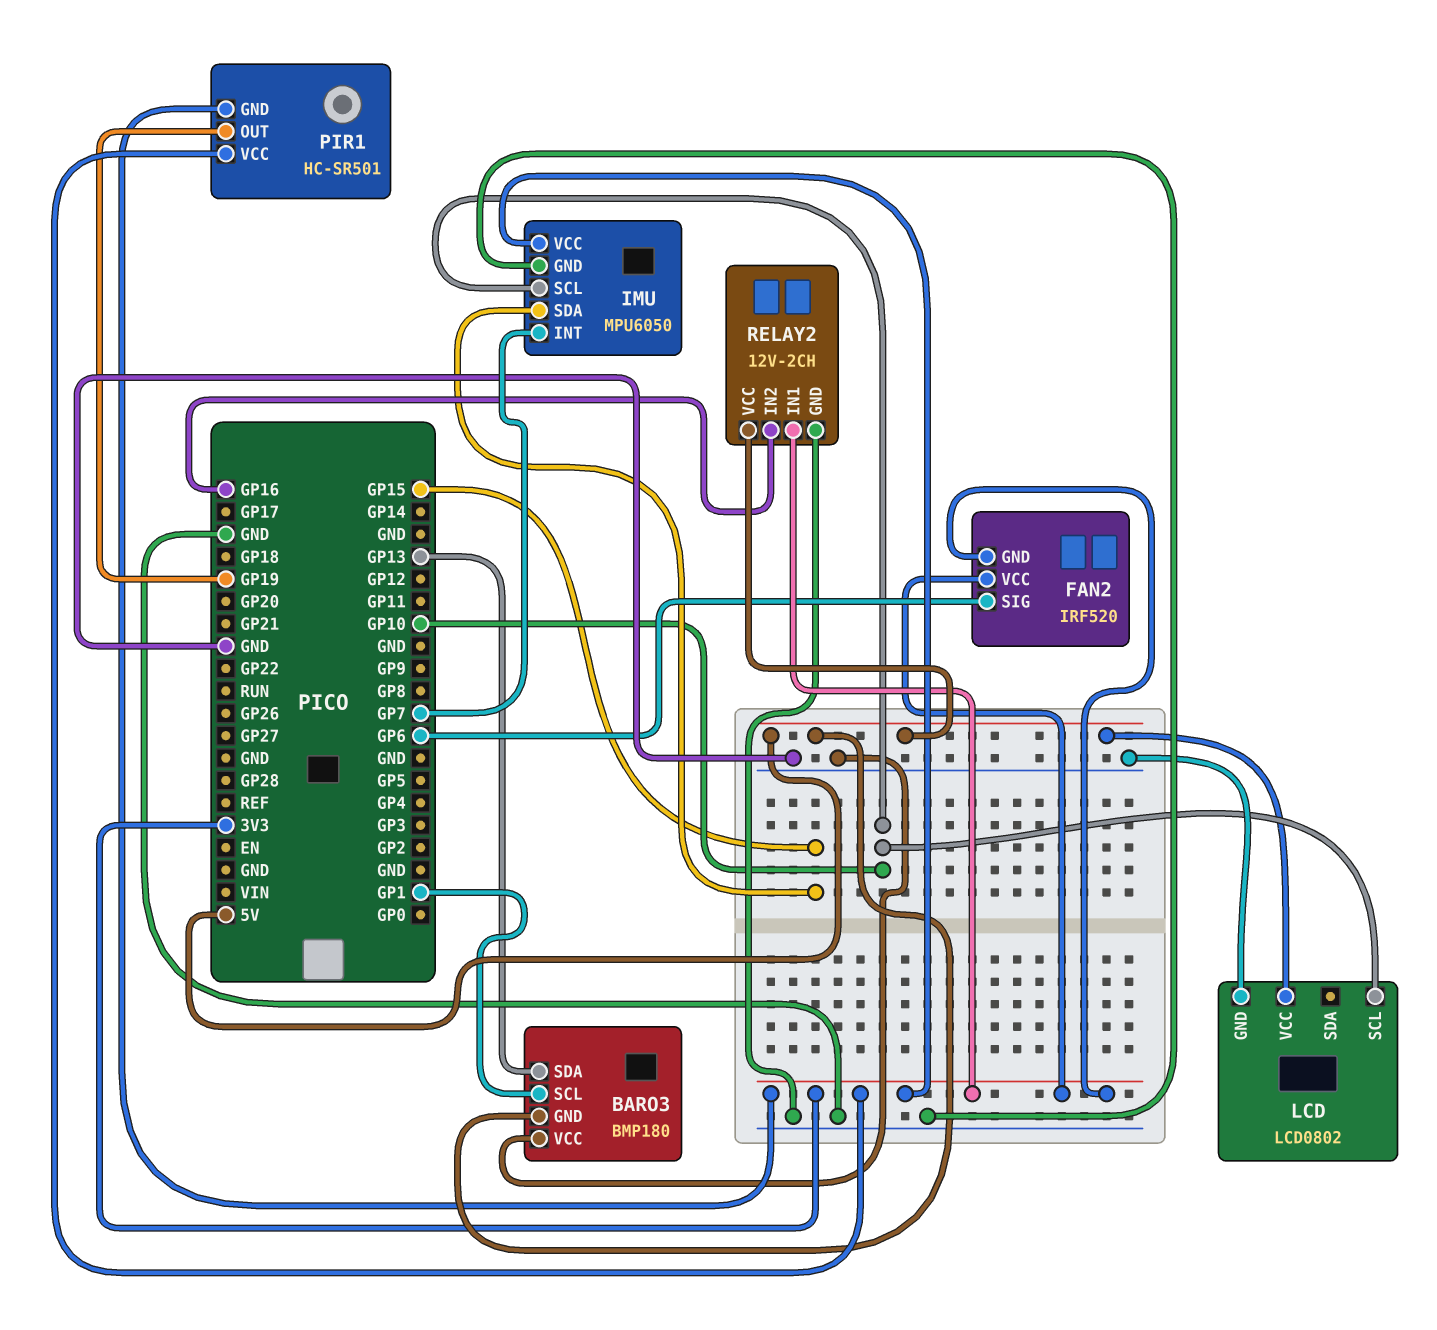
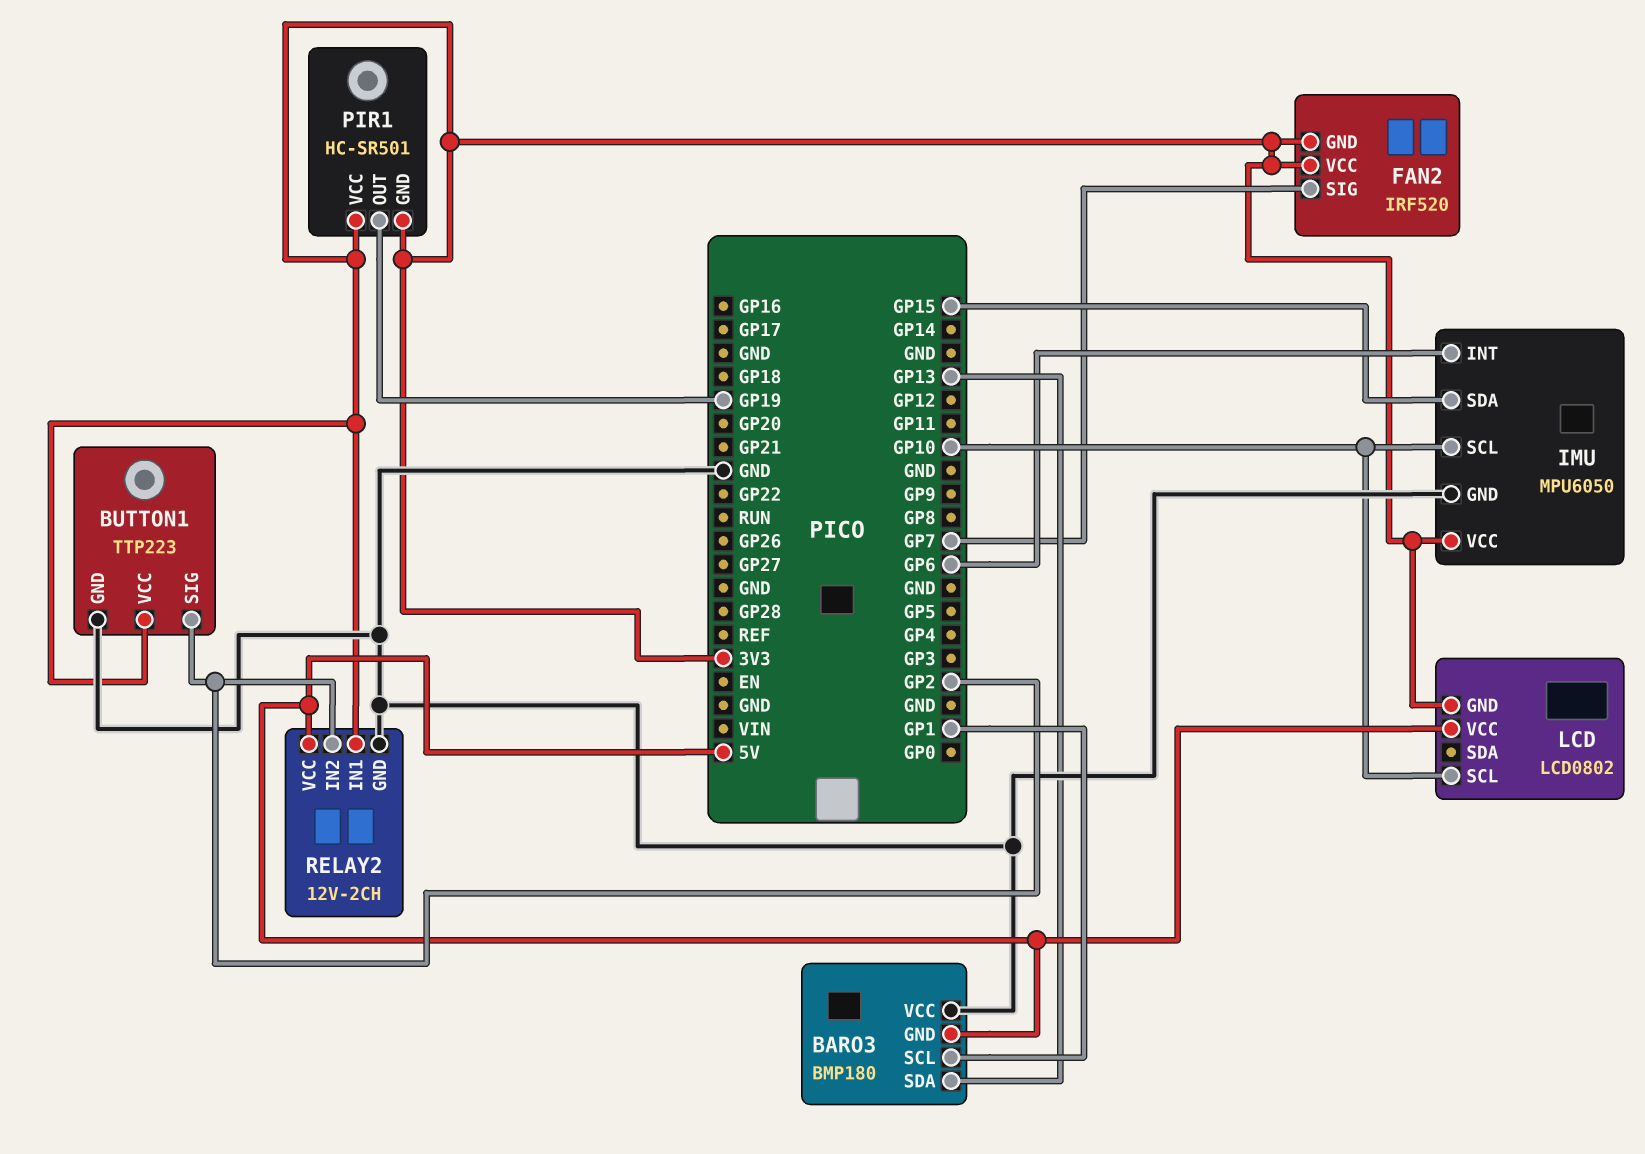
BUTTON1: none -> TTP223
BUTTON1 pin GND: none -> GND
BUTTON1 pin SIG: none -> GP2
BUTTON1 pin VCC: none -> 3V3
FAN2 pin SIG: GP6 -> GP7
IMU pin INT: GP7 -> GP6
LCD pin GND: GND -> 3V3
RELAY2 pin IN2: GP16 -> GP2

